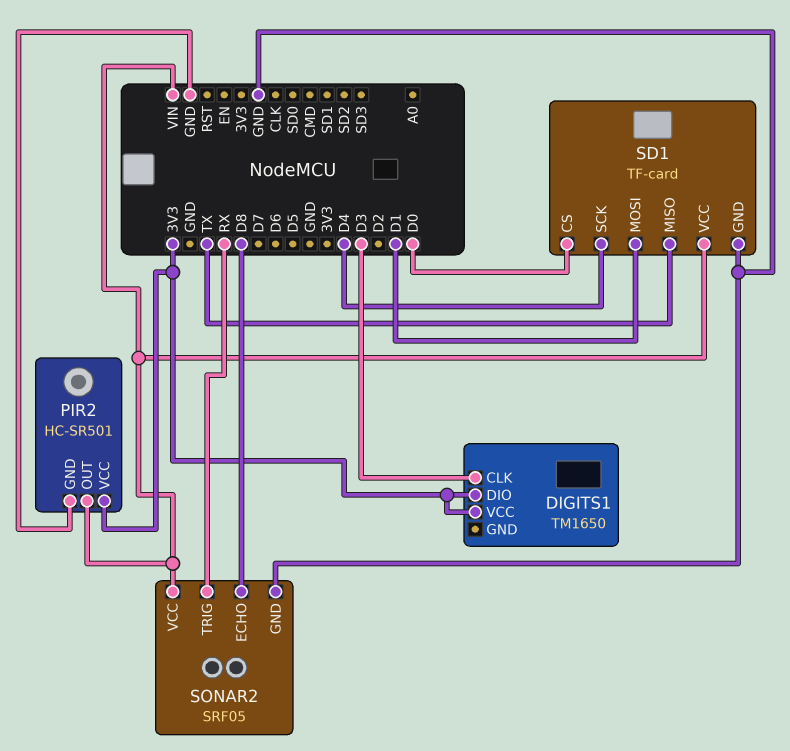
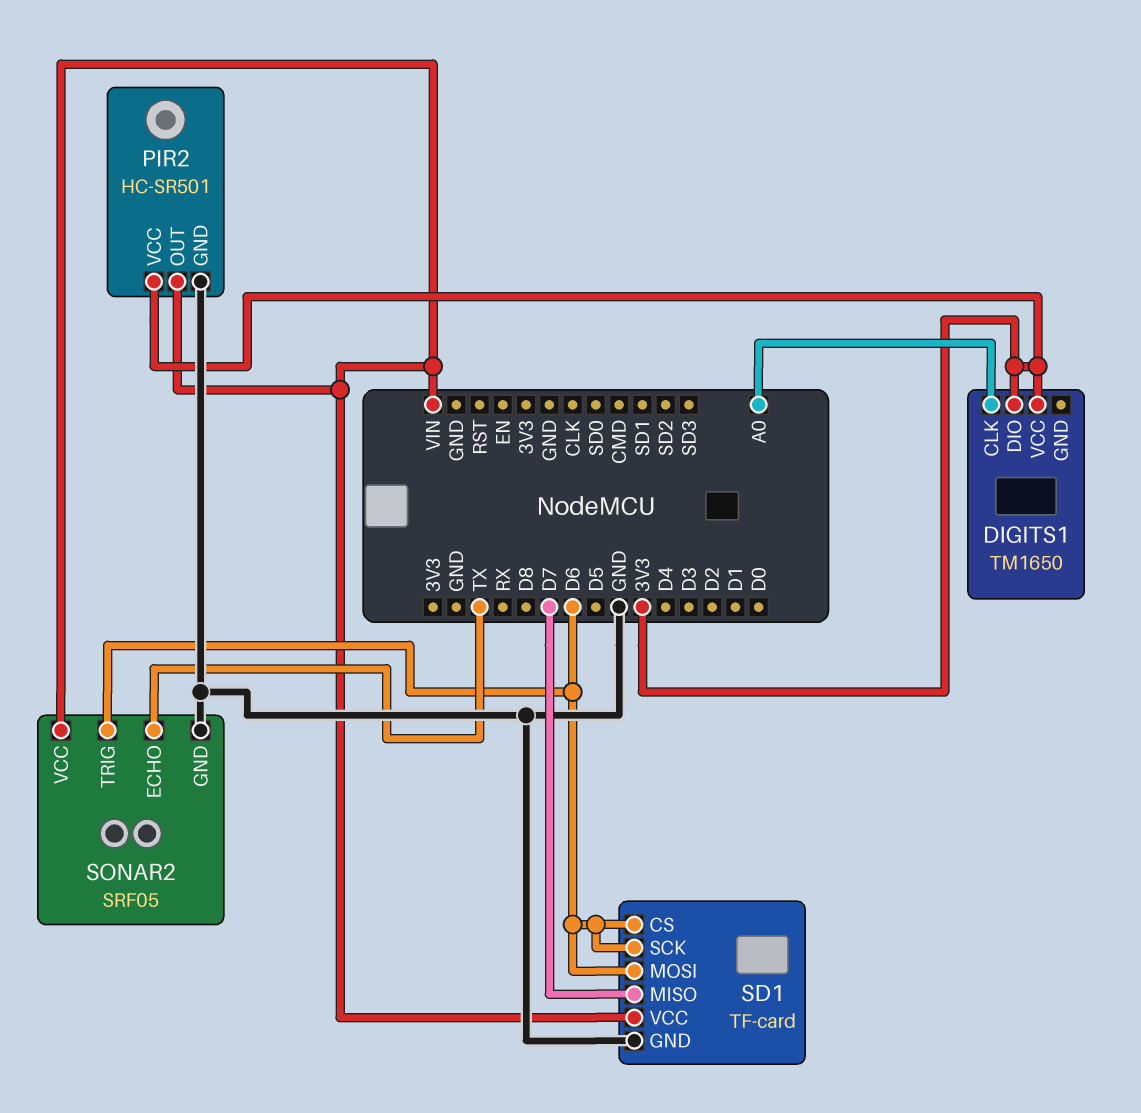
DIGITS1 pin CLK: D3 -> A0
SD1 pin CS: D0 -> D6
SD1 pin MISO: TX -> D7
SD1 pin MOSI: D1 -> D6
SD1 pin SCK: D4 -> D6
SONAR2 pin ECHO: D8 -> TX
SONAR2 pin TRIG: RX -> D6

